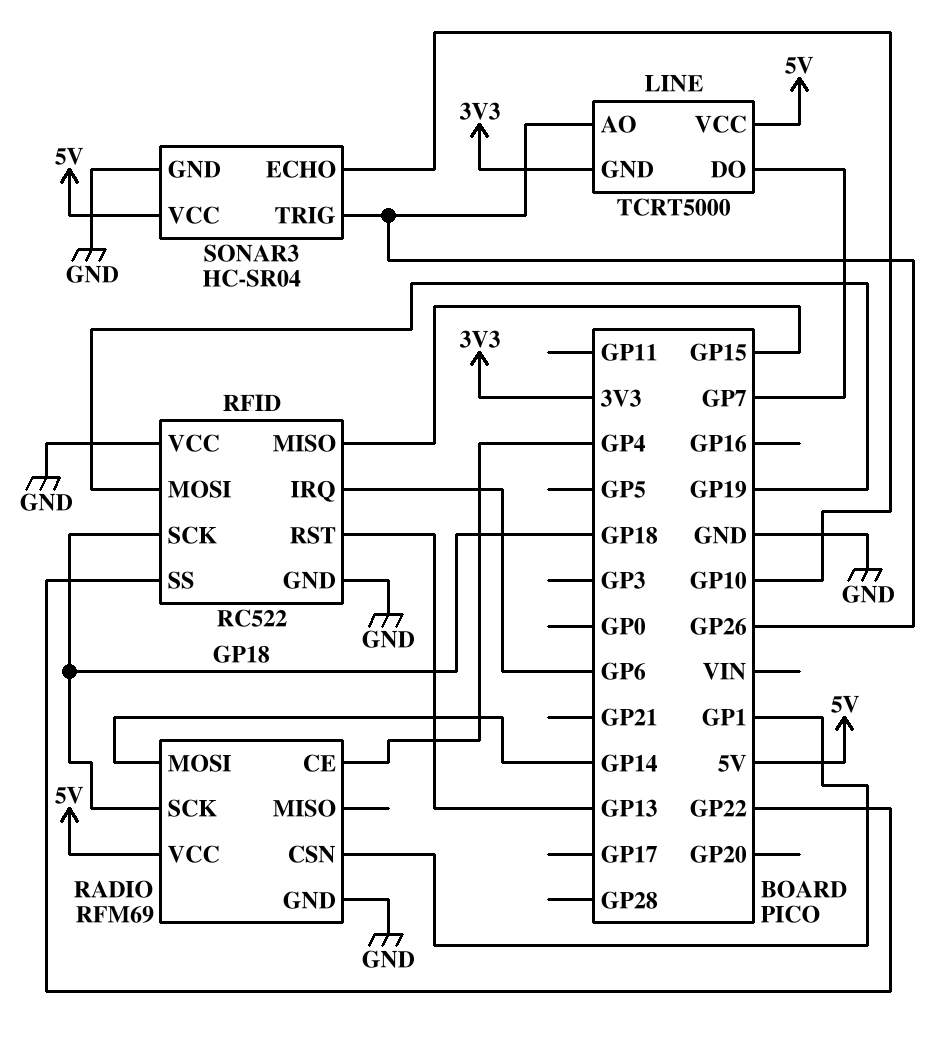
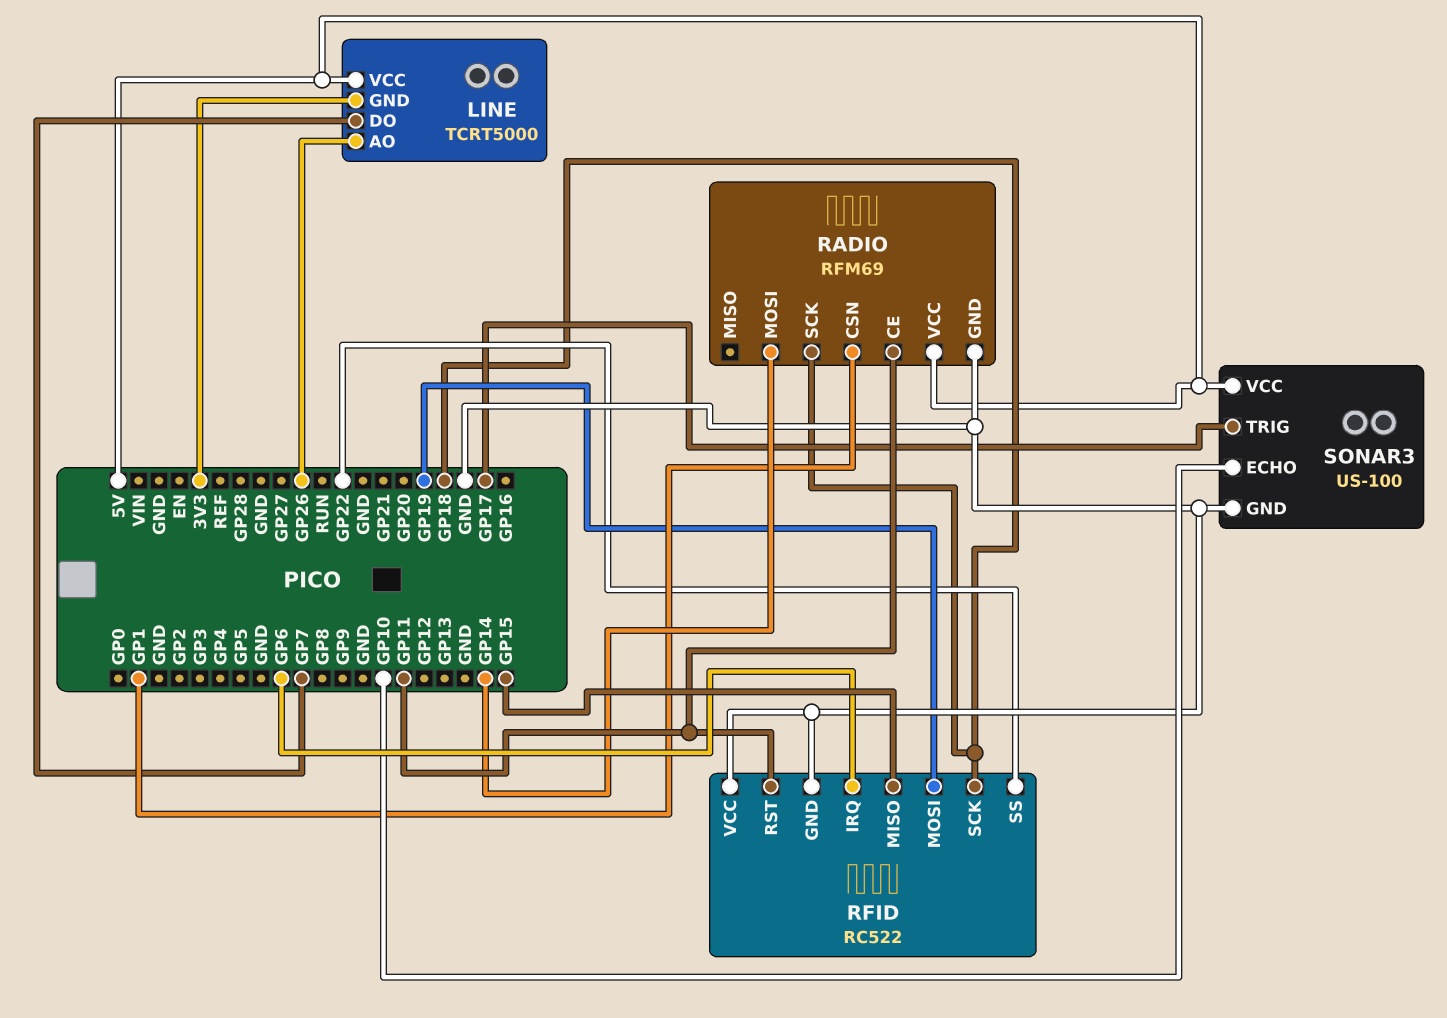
RADIO pin CE: GP4 -> GP11
RFID pin RST: GP13 -> GP11
SONAR3: HC-SR04 -> US-100
SONAR3 pin TRIG: GP26 -> GP17

